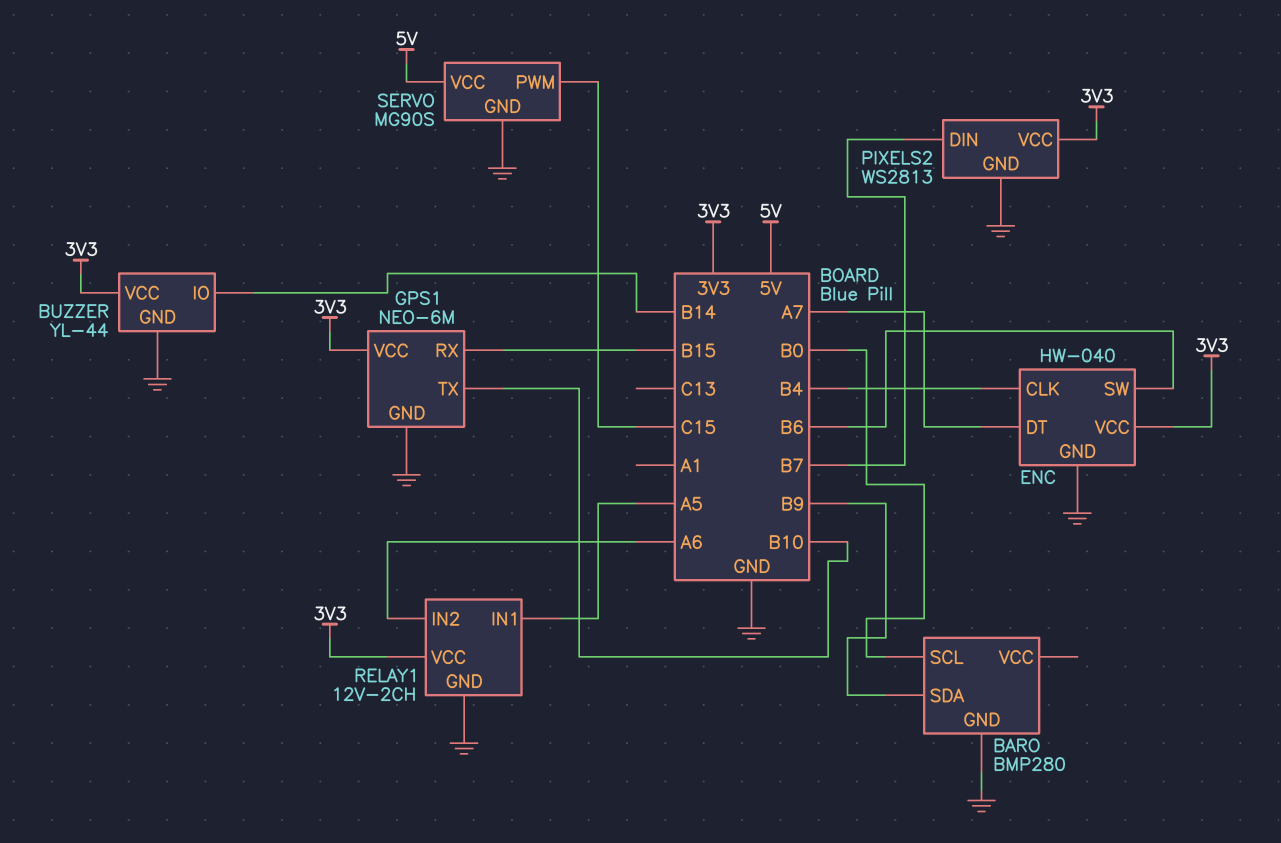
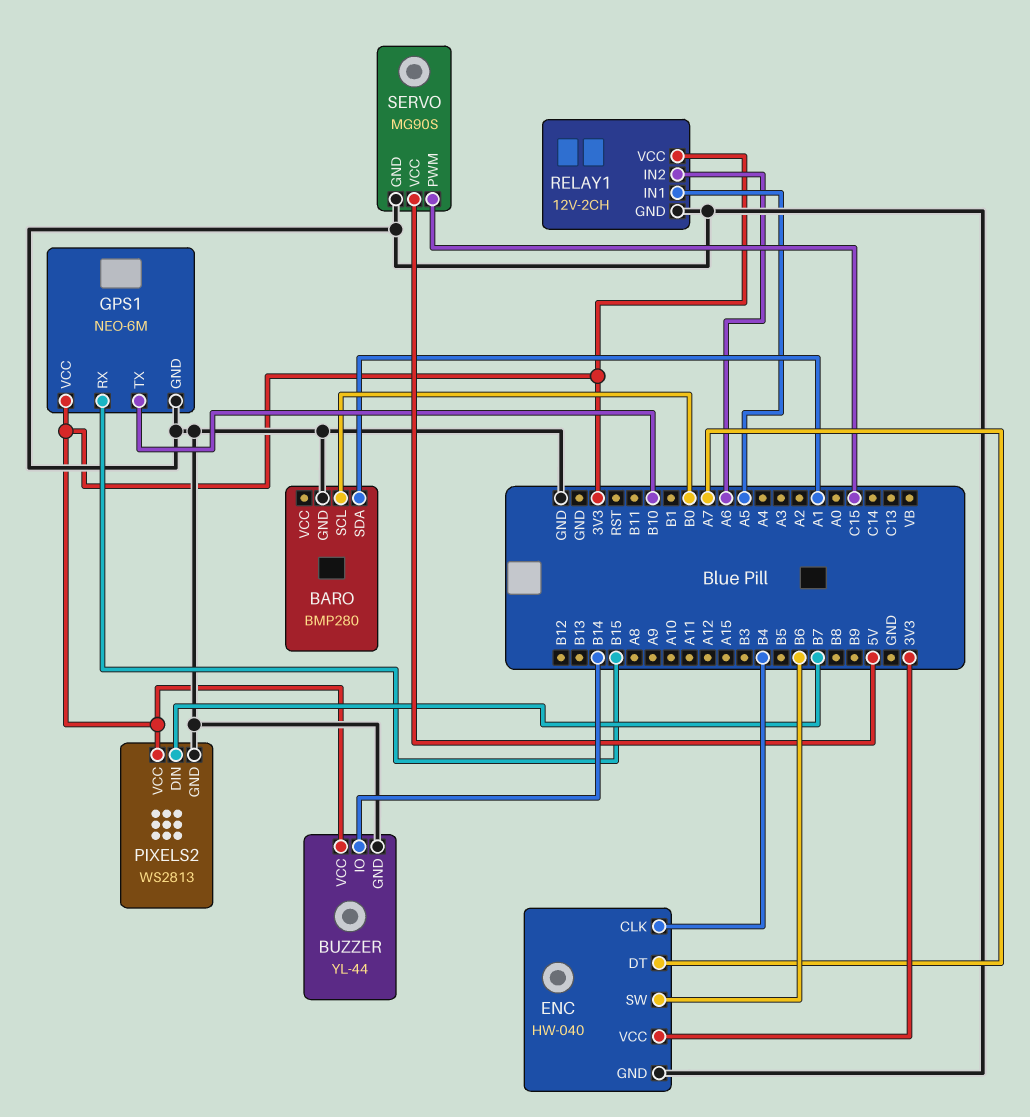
BARO pin SDA: B9 -> A1

